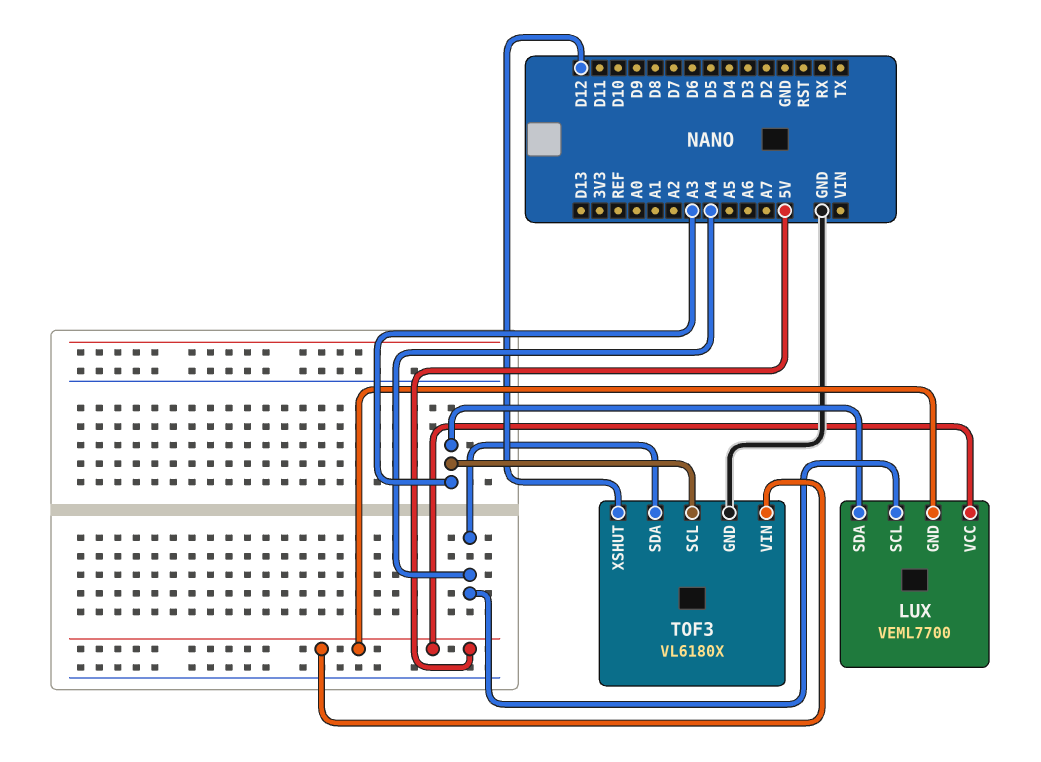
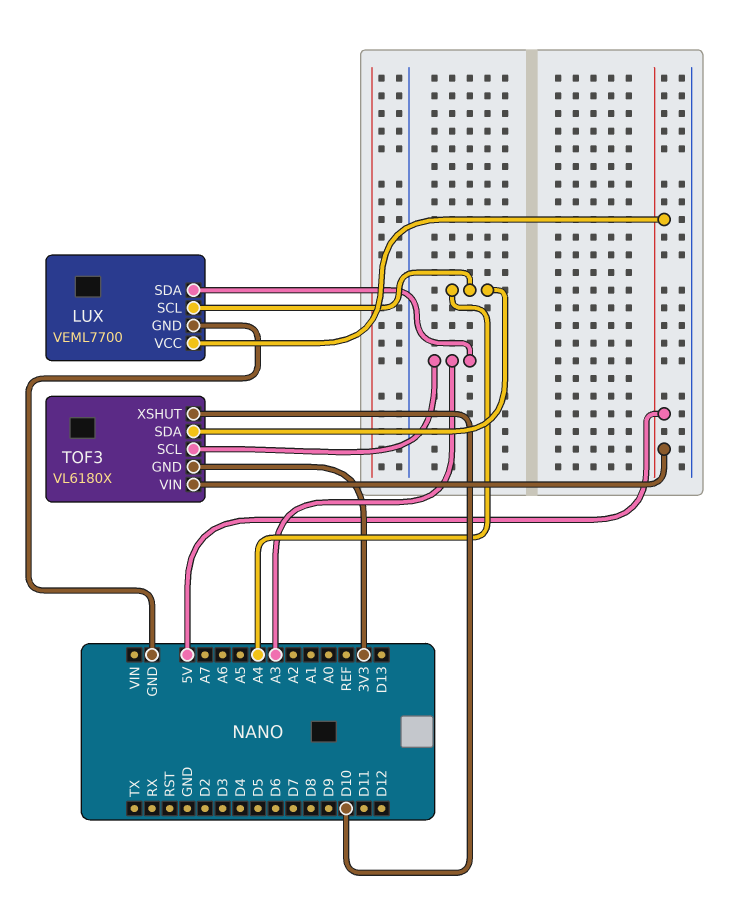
LUX pin GND: 5V -> GND
TOF3 pin GND: GND -> 3V3
TOF3 pin XSHUT: D12 -> D10

